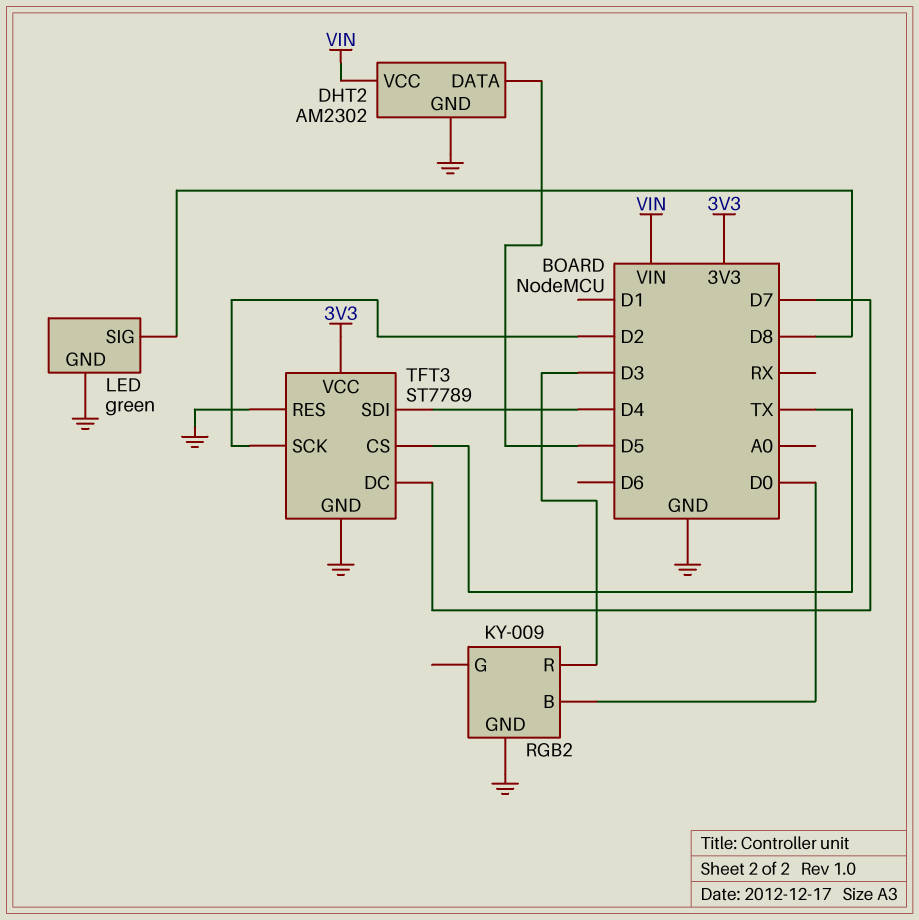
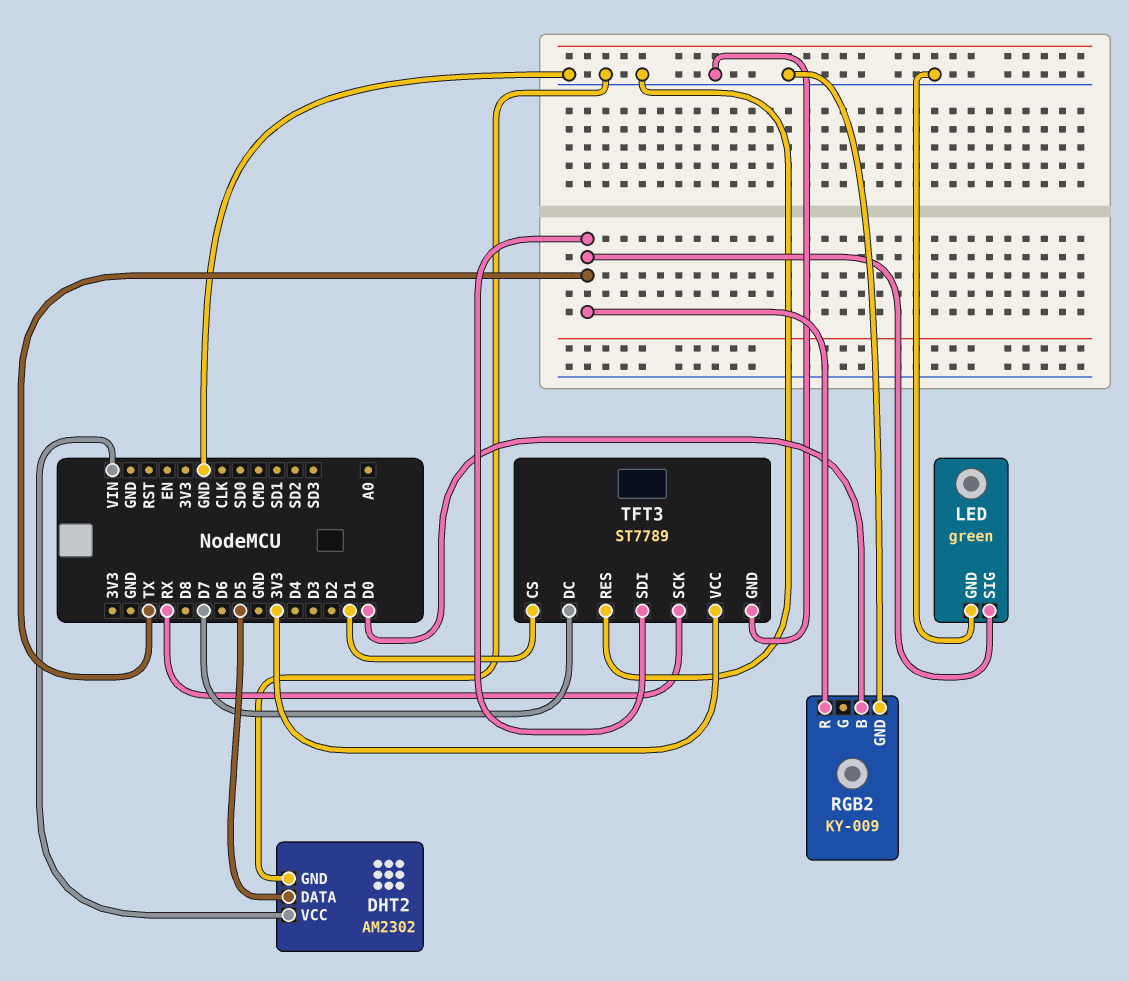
LED pin SIG: D8 -> TX
RGB2 pin R: D3 -> TX
TFT3 pin CS: TX -> D1
TFT3 pin SCK: D2 -> RX
TFT3 pin SDI: D4 -> TX

